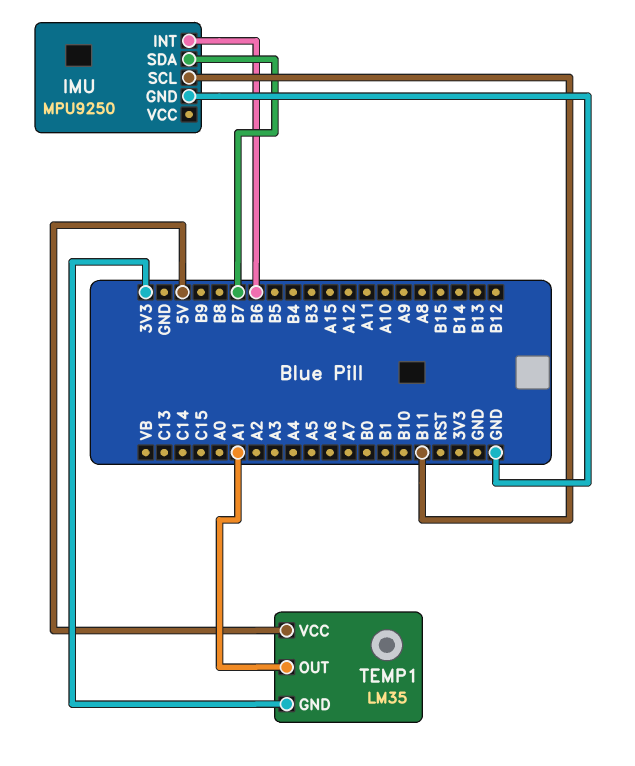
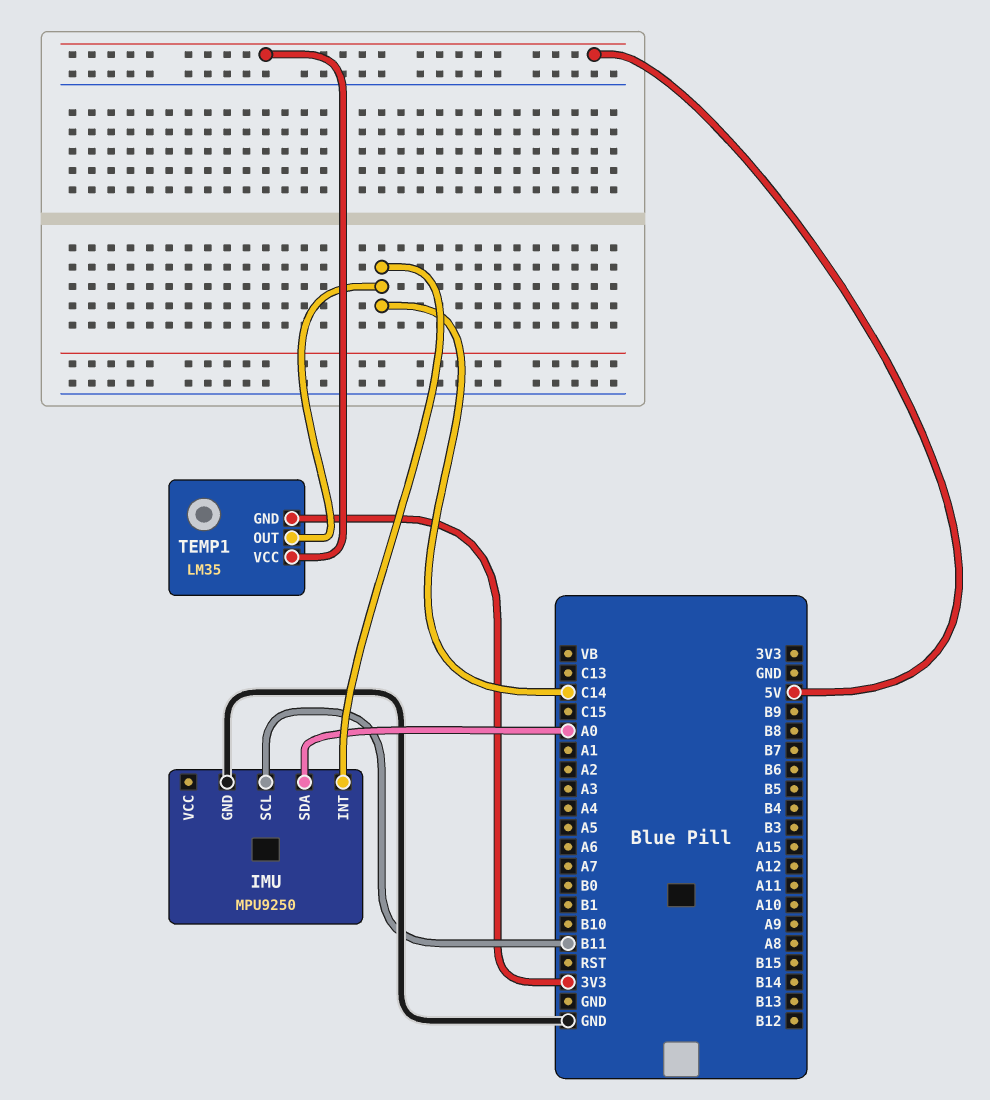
IMU pin INT: B6 -> C14
IMU pin SDA: B7 -> A0
TEMP1 pin OUT: A1 -> C14

